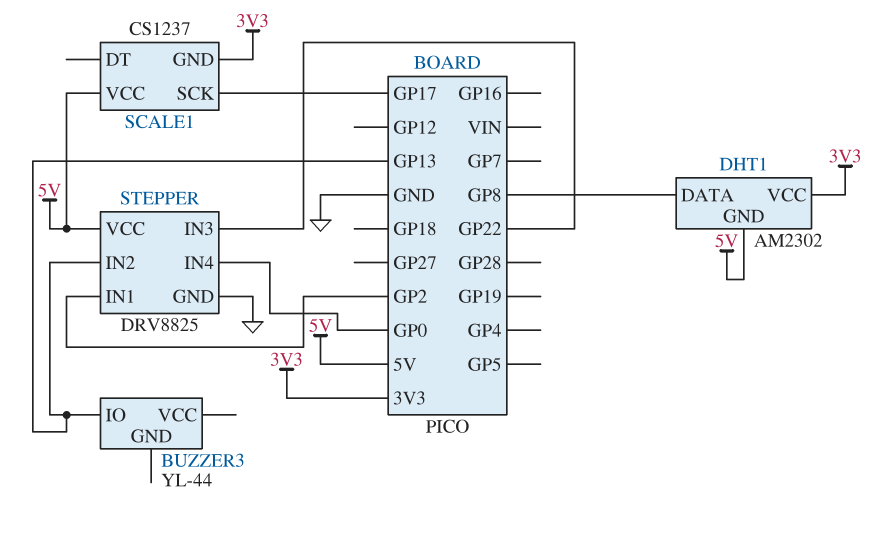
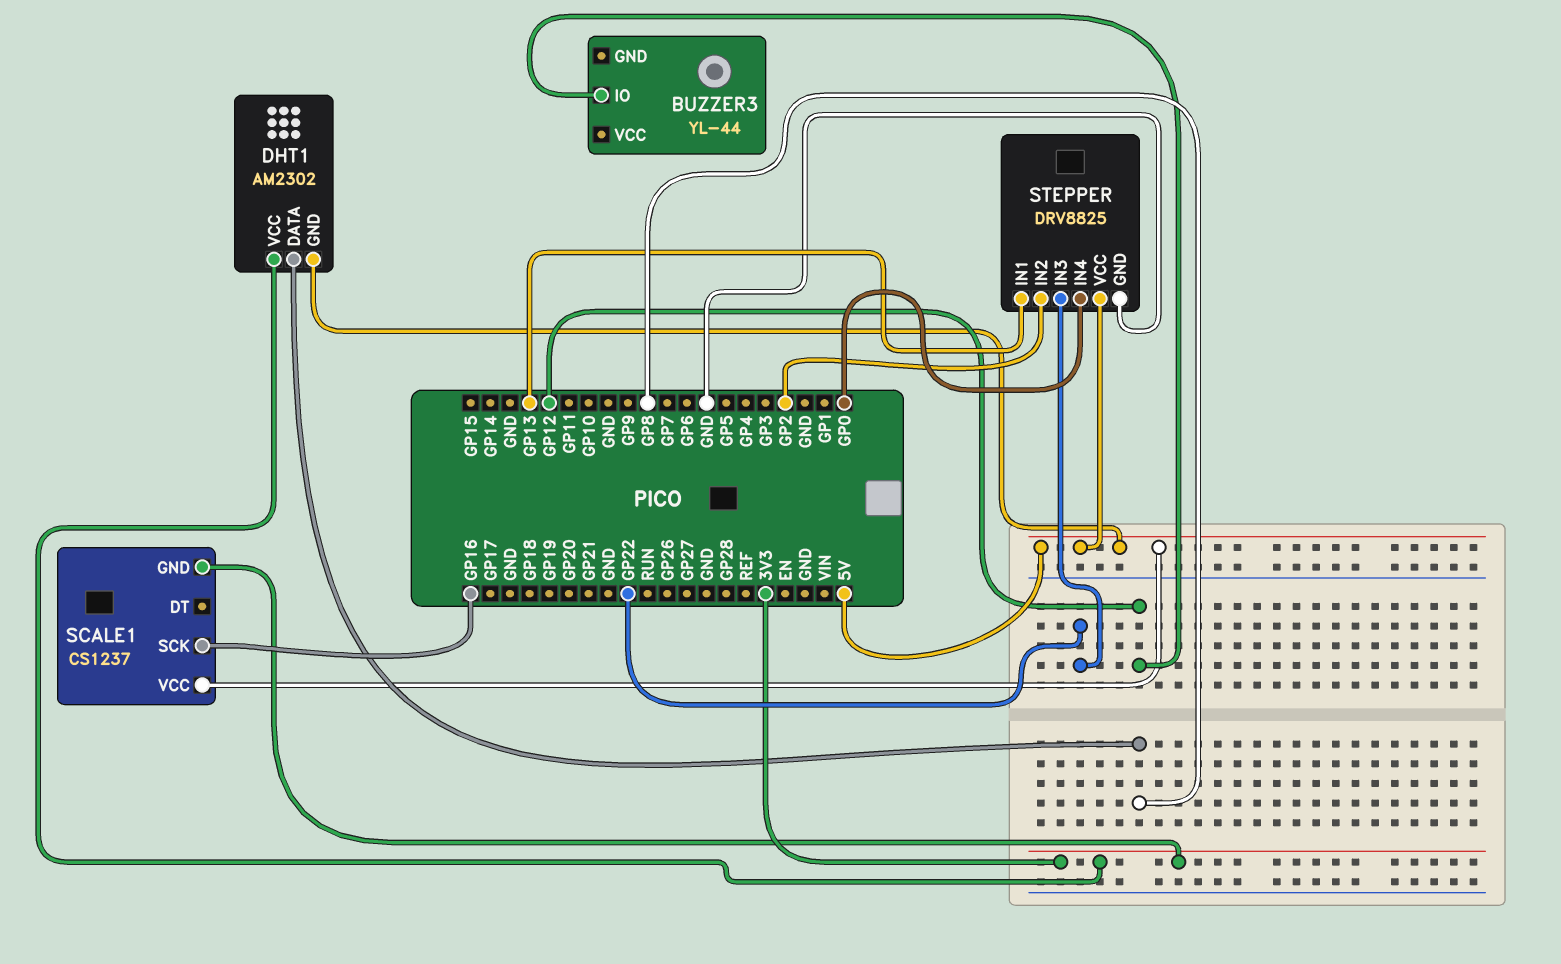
BUZZER3 pin IO: GP13 -> GP12
SCALE1 pin SCK: GP17 -> GP16
STEPPER pin IN1: GP2 -> GP13
STEPPER pin IN2: GP13 -> GP2

